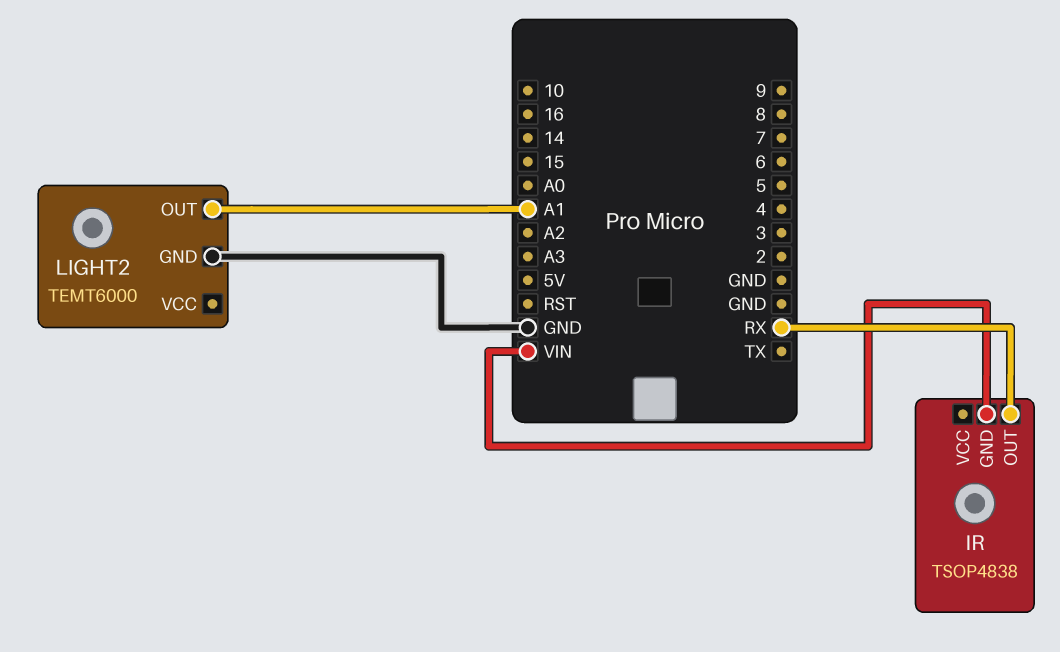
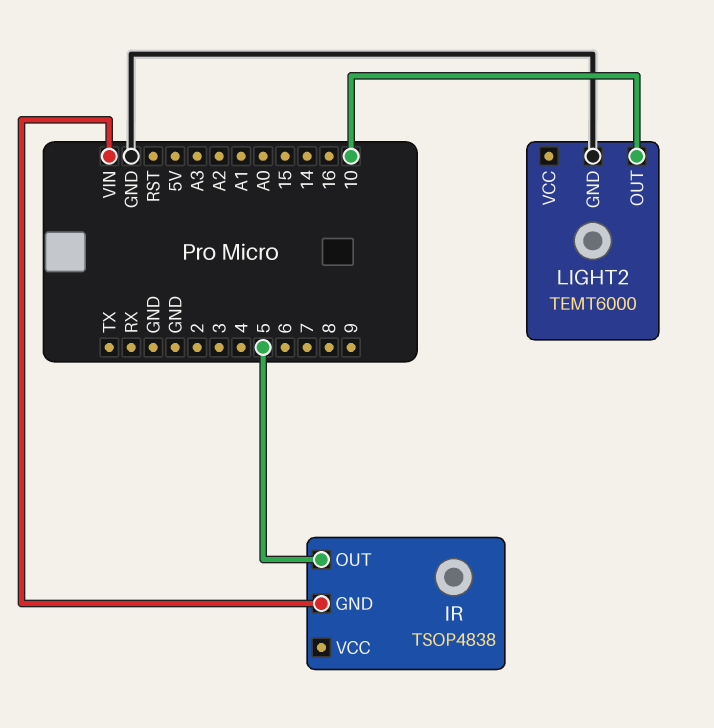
IR pin OUT: RX -> 5
LIGHT2 pin OUT: A1 -> 10

